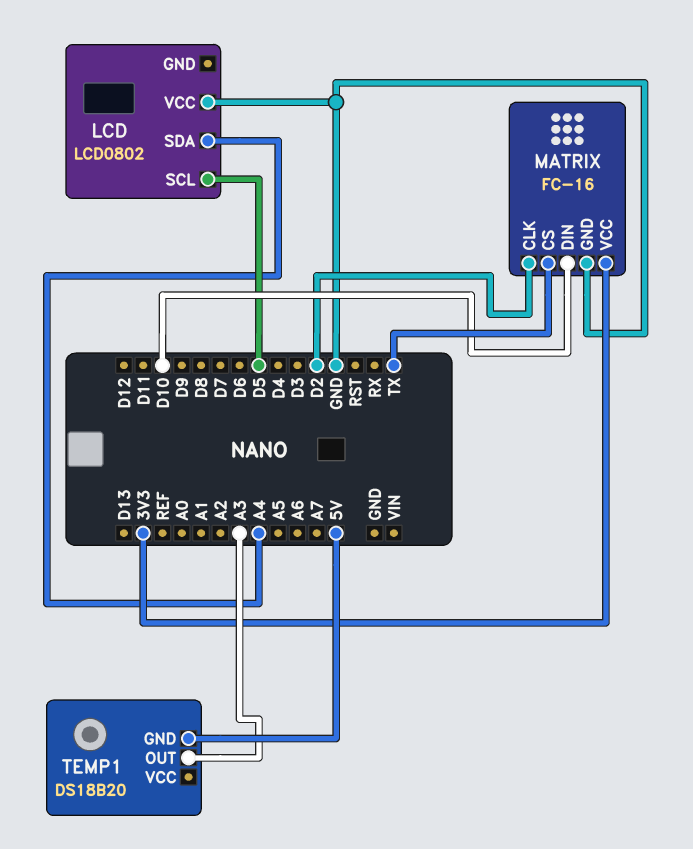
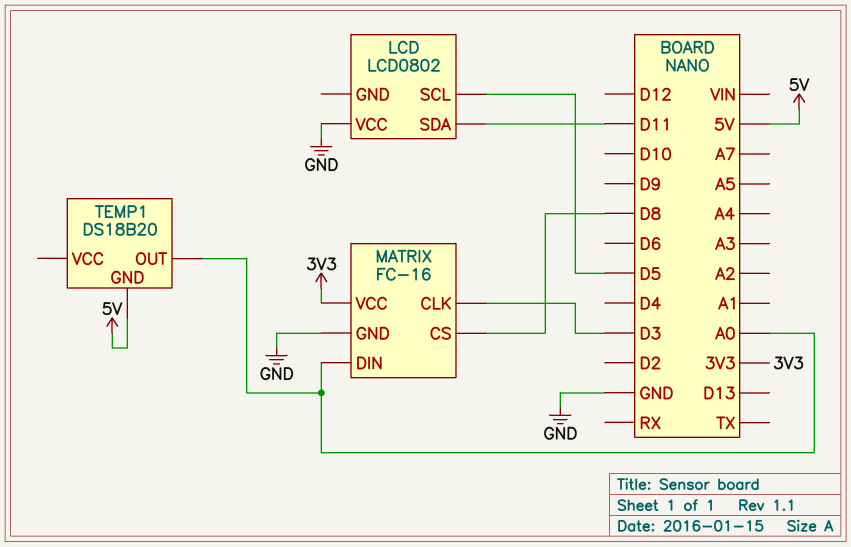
LCD pin SDA: A4 -> D11
MATRIX pin CLK: D2 -> D3
MATRIX pin CS: TX -> D8
MATRIX pin DIN: D10 -> A0
TEMP1 pin OUT: A3 -> A0

